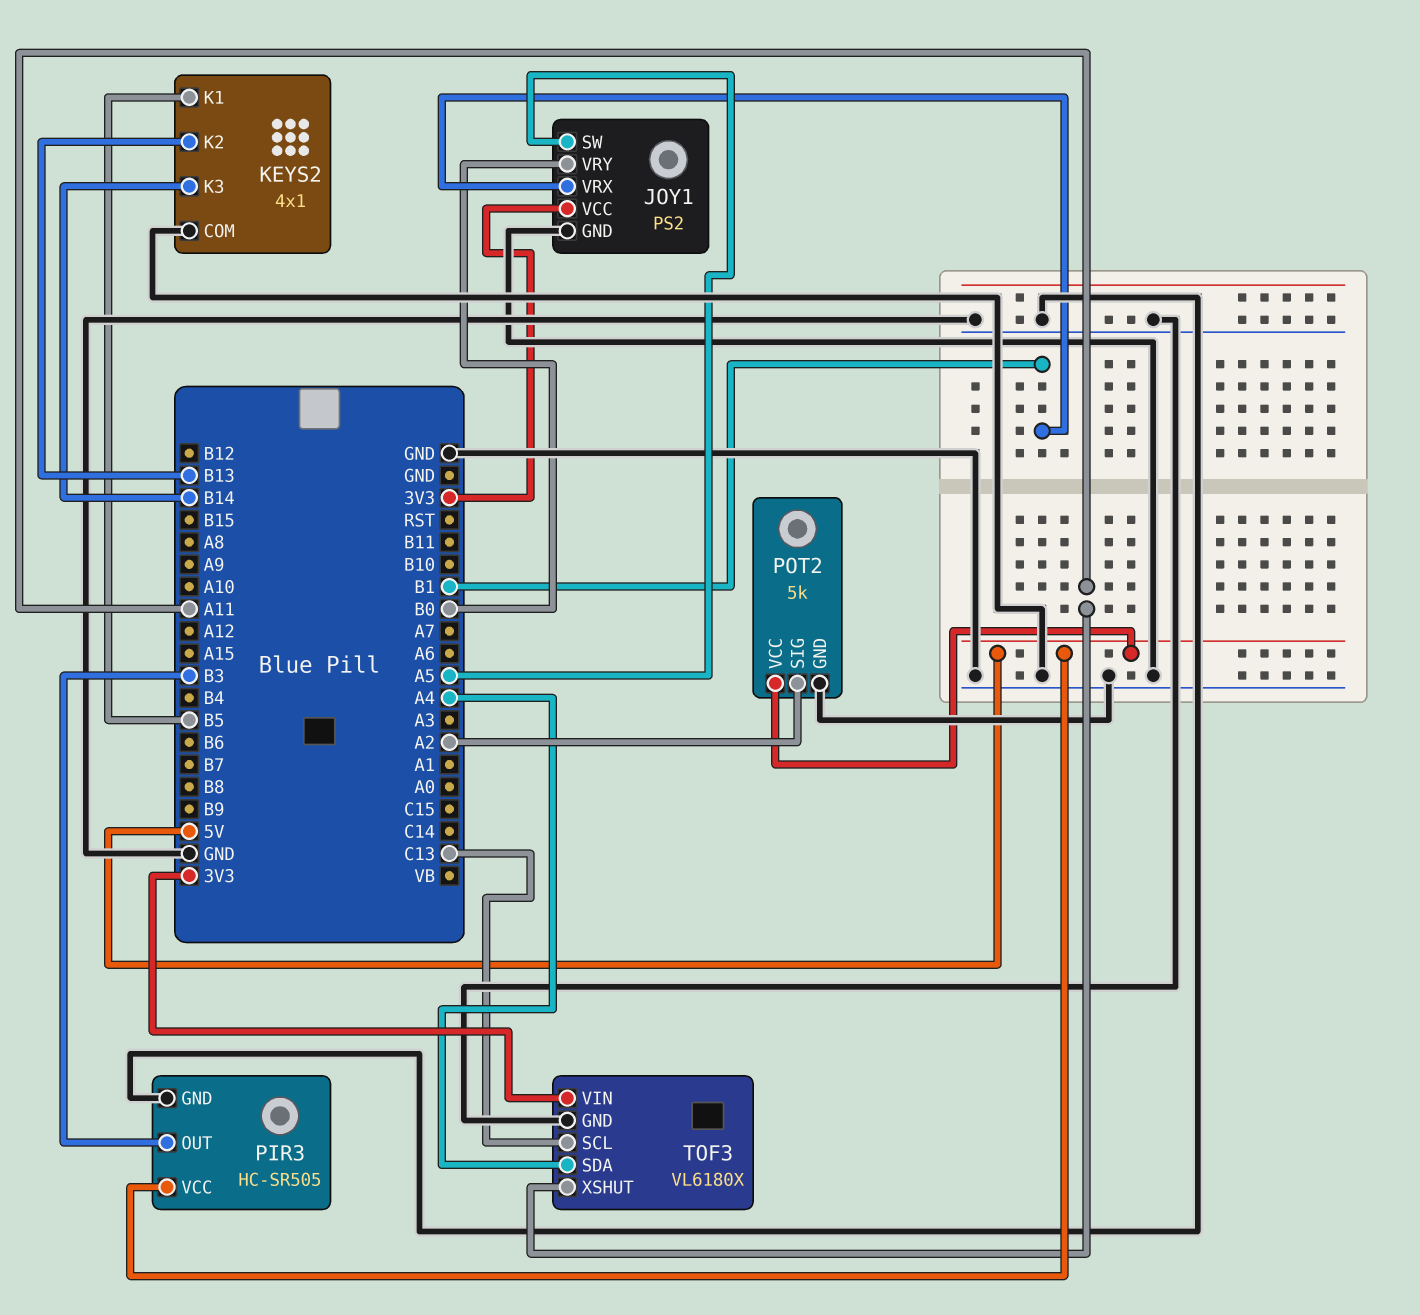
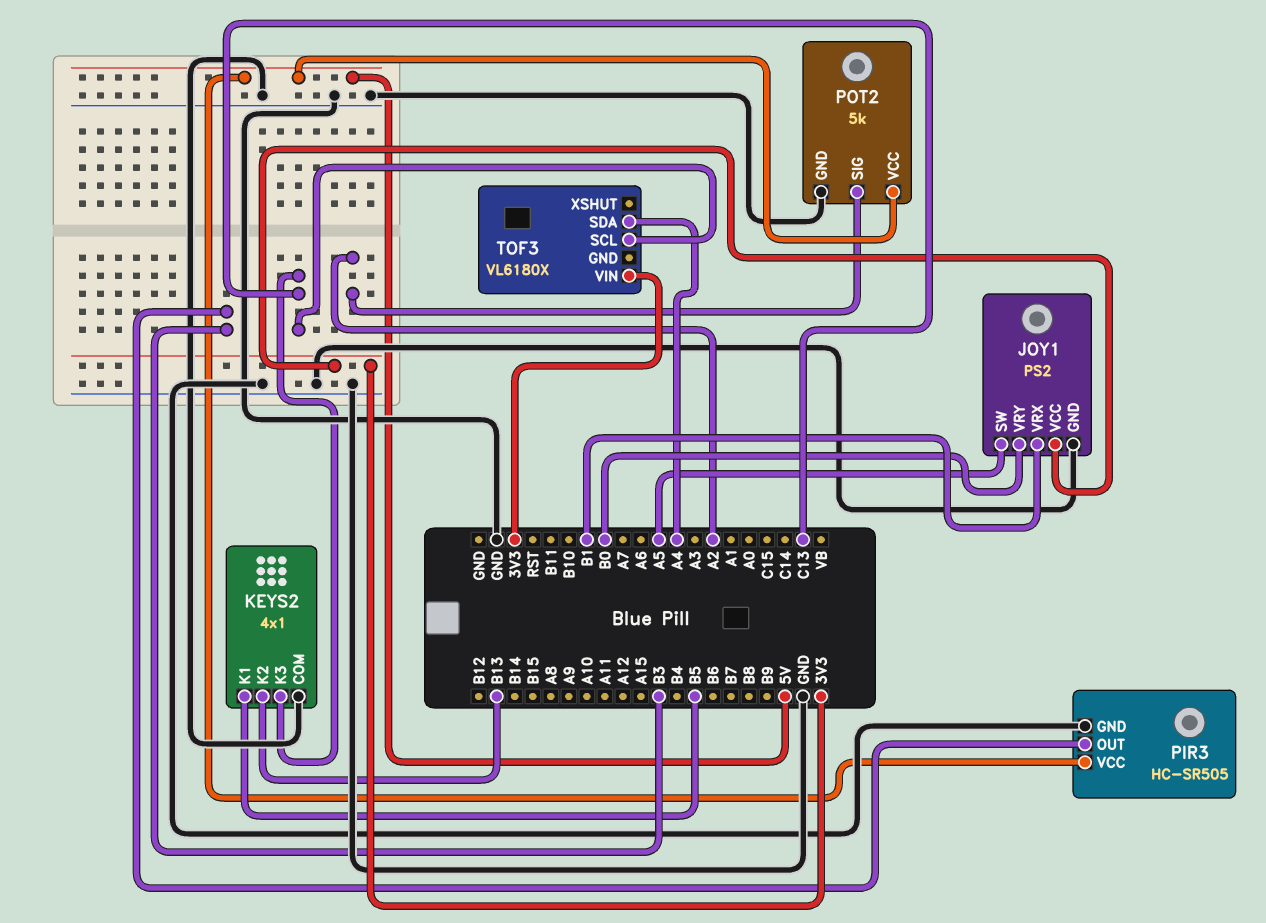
KEYS2 pin K3: B14 -> C13
TOF3 pin GND: GND -> none
TOF3 pin XSHUT: A11 -> none

